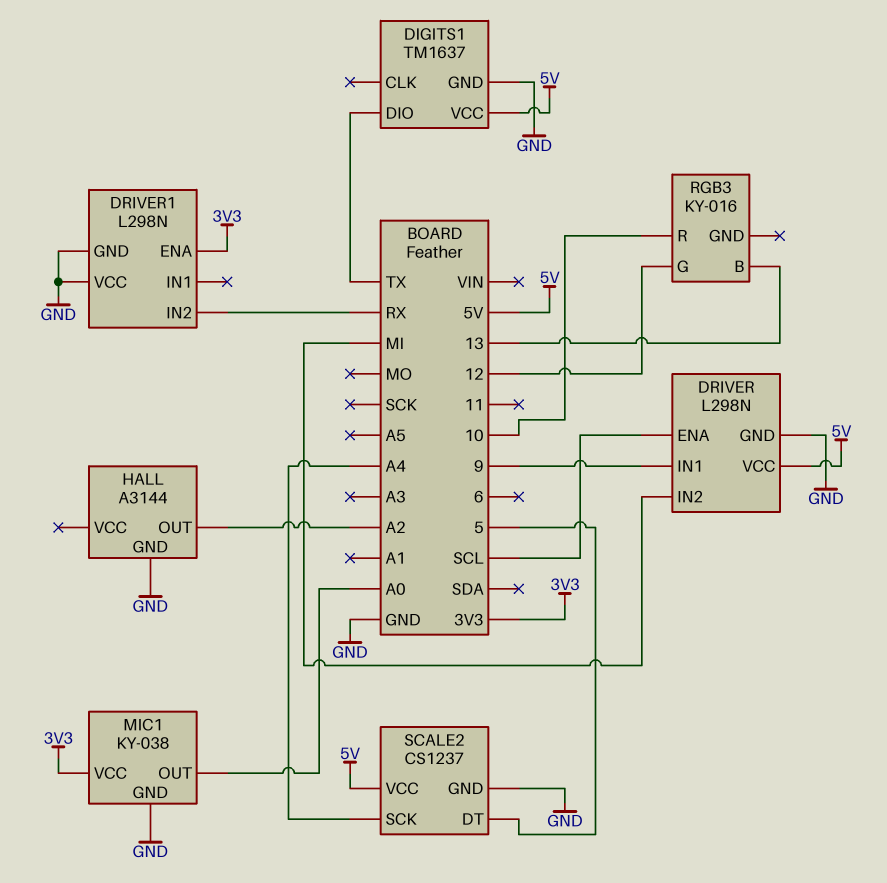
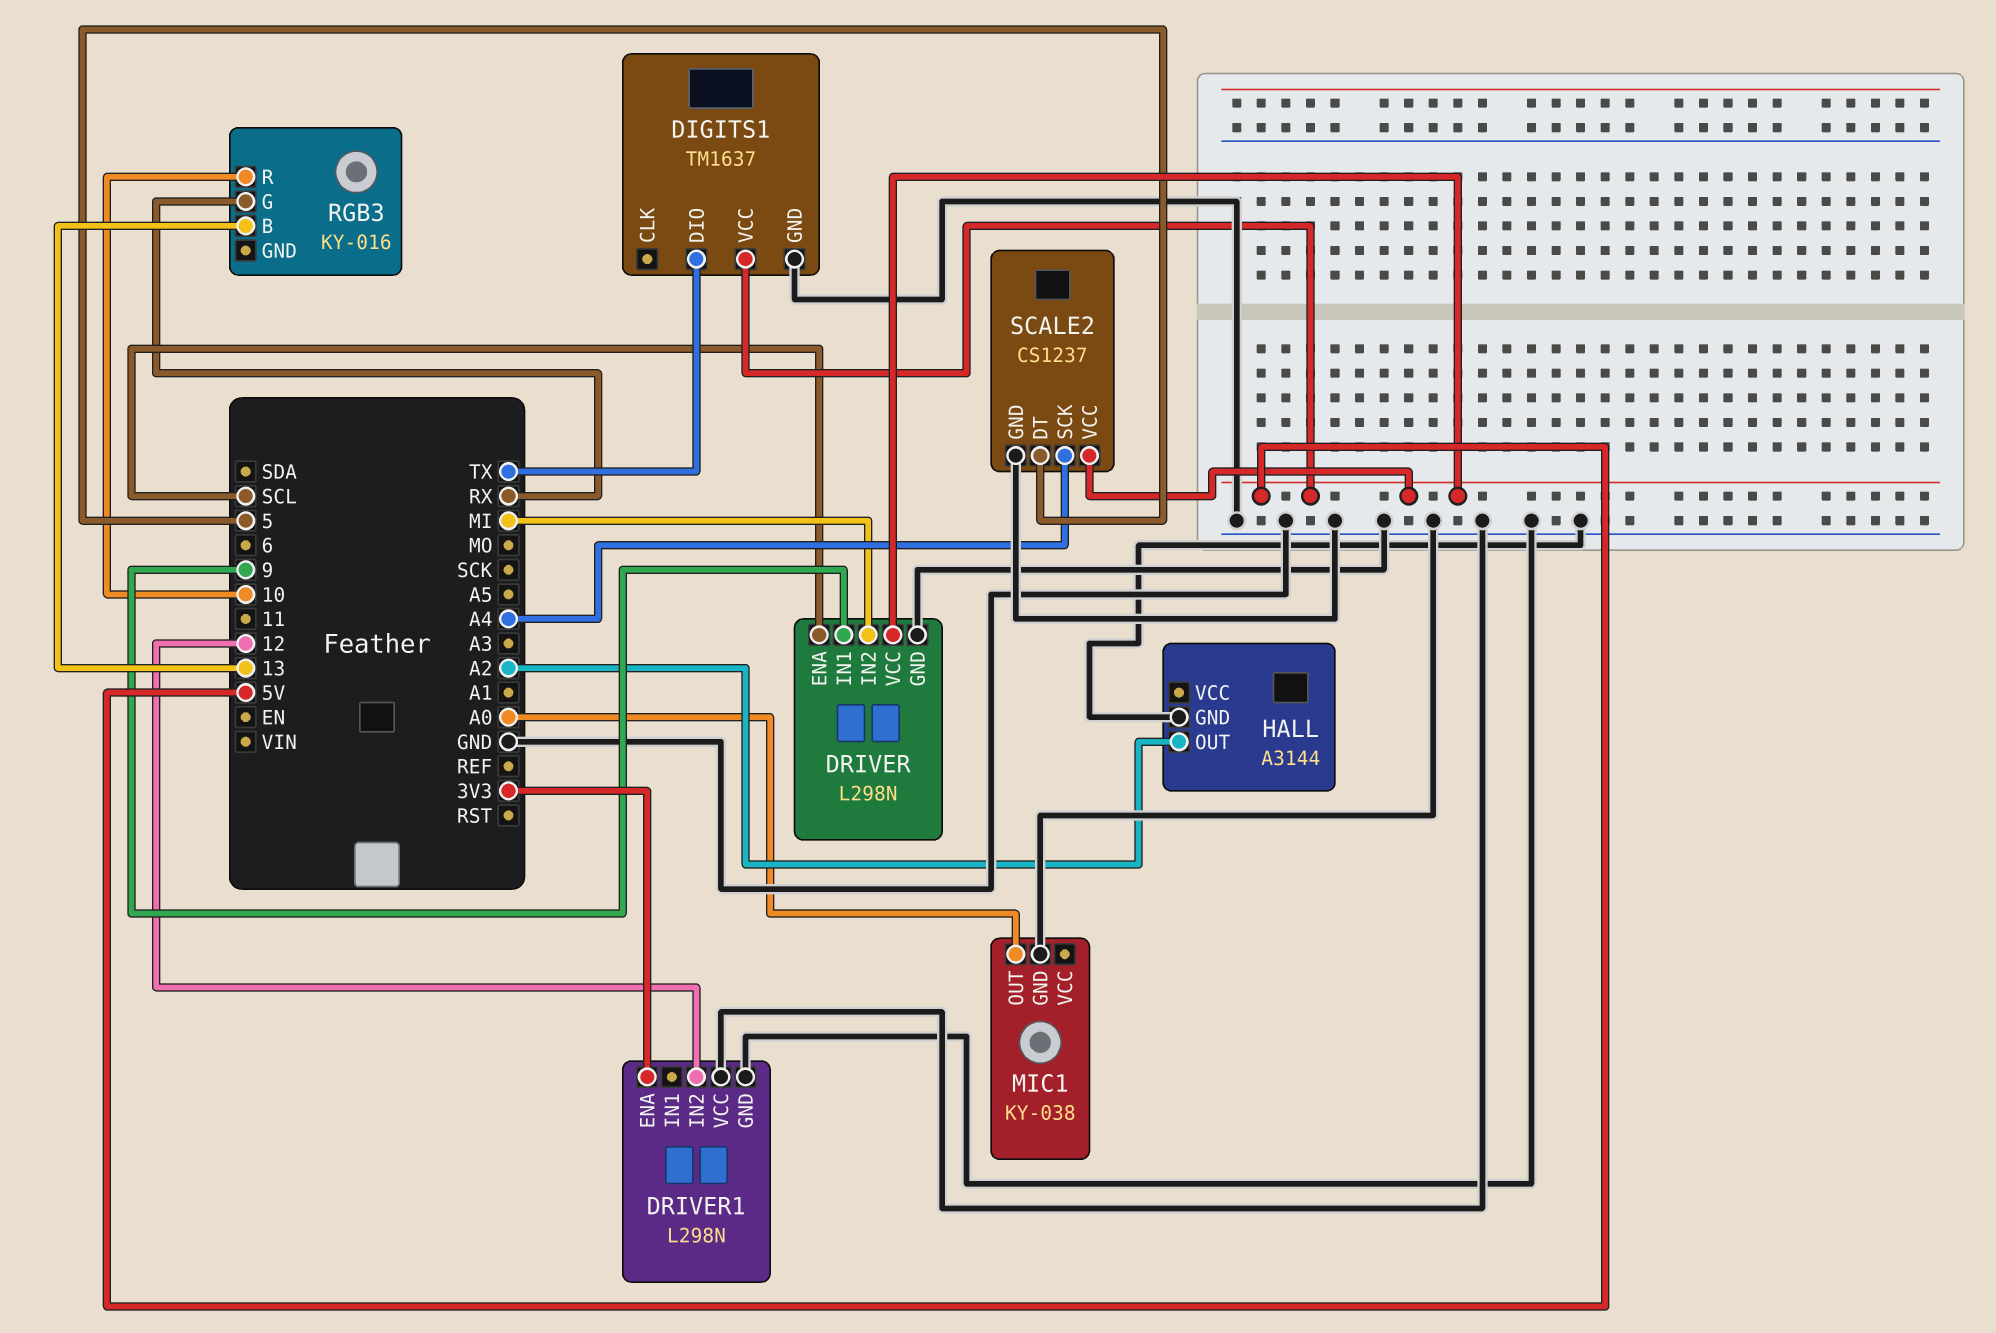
DRIVER1 pin IN2: RX -> 12
MIC1 pin VCC: 3V3 -> none
RGB3 pin G: 12 -> RX

